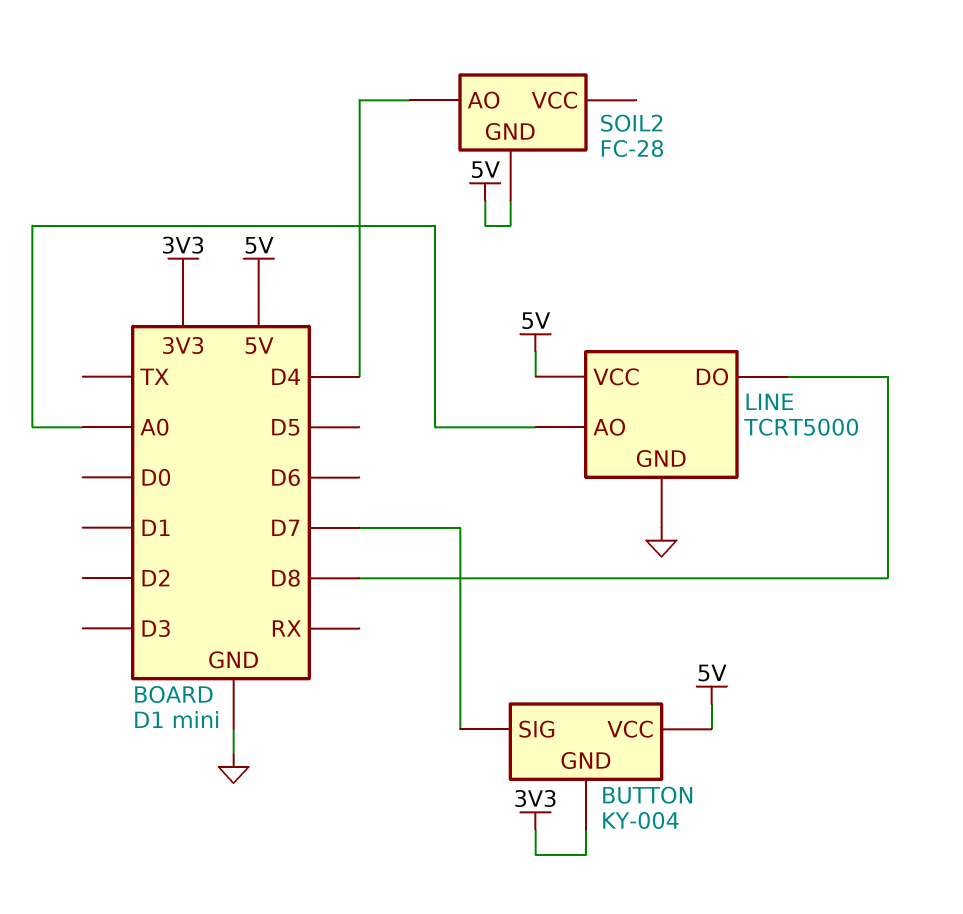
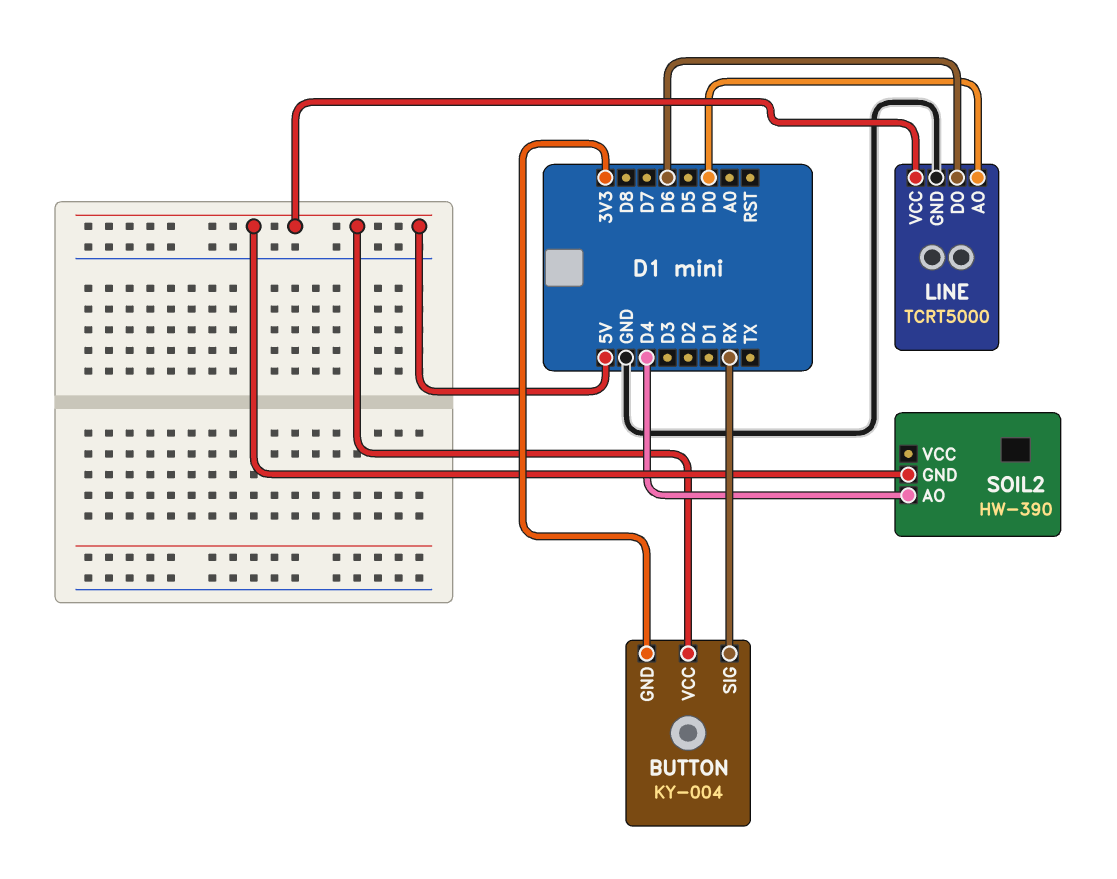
BUTTON pin SIG: D7 -> RX
LINE pin AO: A0 -> D0
LINE pin DO: D8 -> D6
SOIL2: FC-28 -> HW-390

